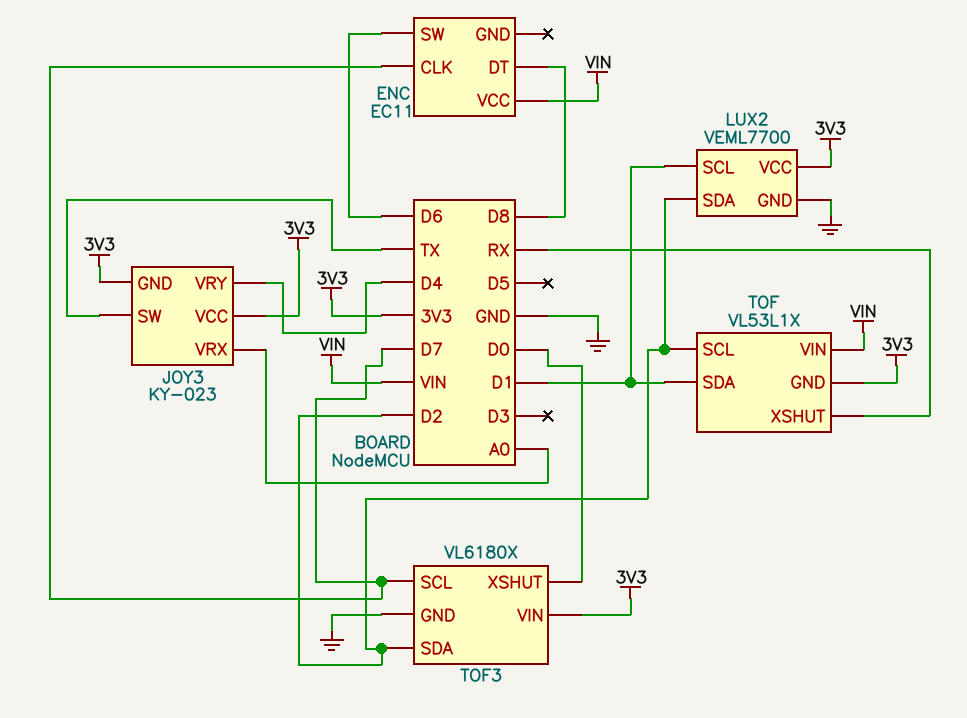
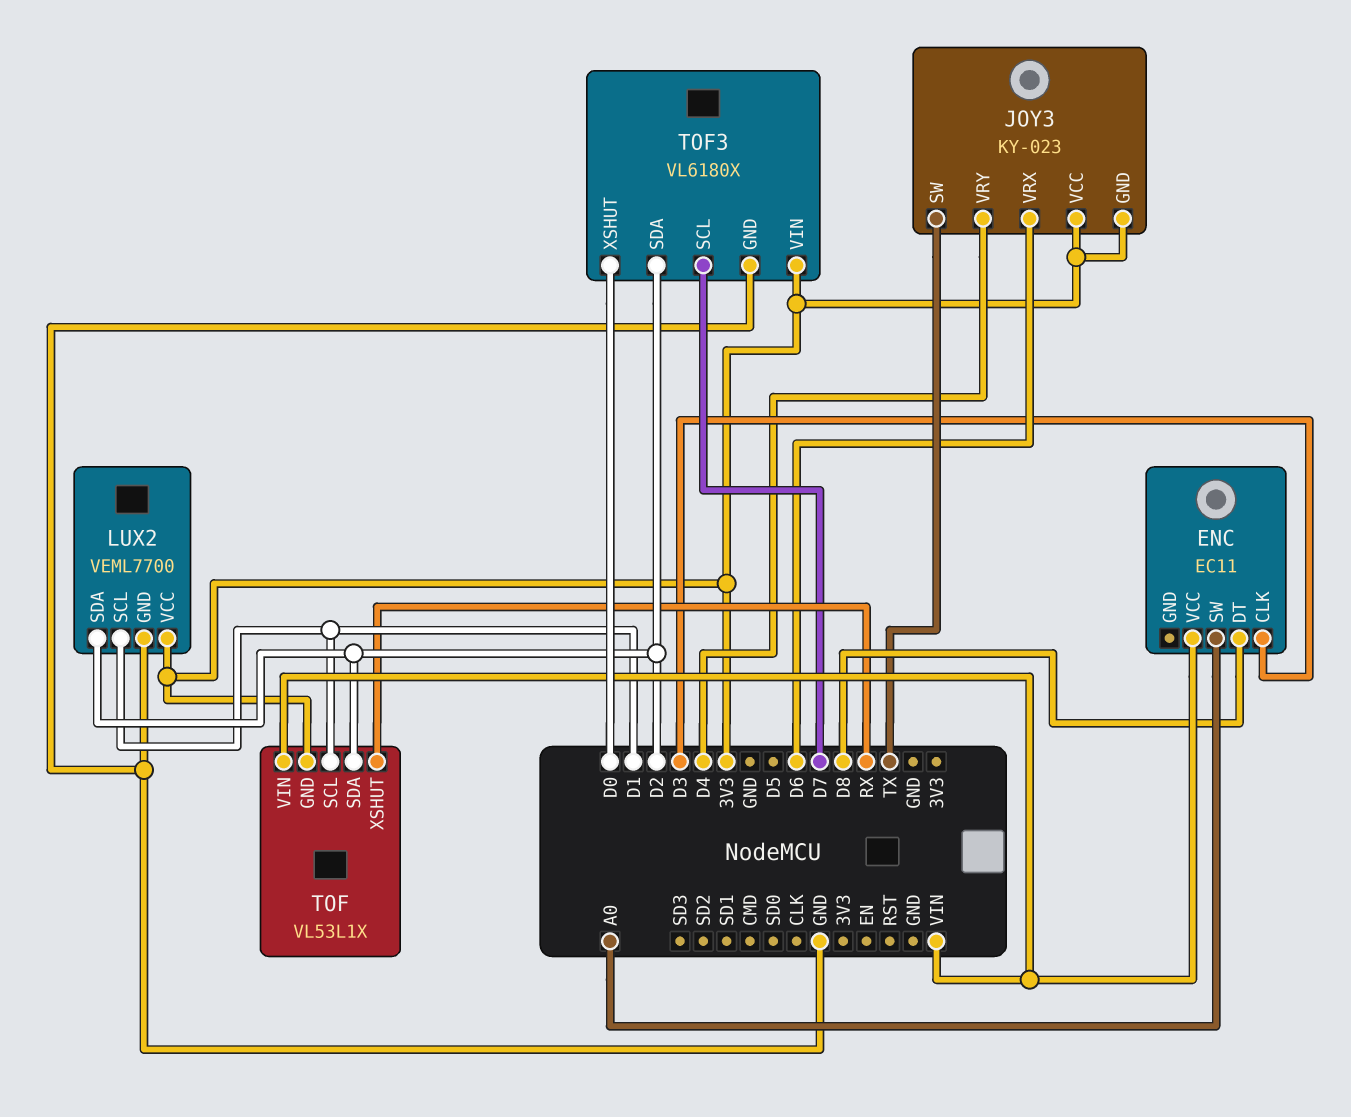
ENC pin CLK: D7 -> D3
ENC pin SW: D6 -> A0
JOY3 pin VRX: A0 -> D6
TOF pin SCL: D2 -> D1
TOF pin SDA: D1 -> D2

